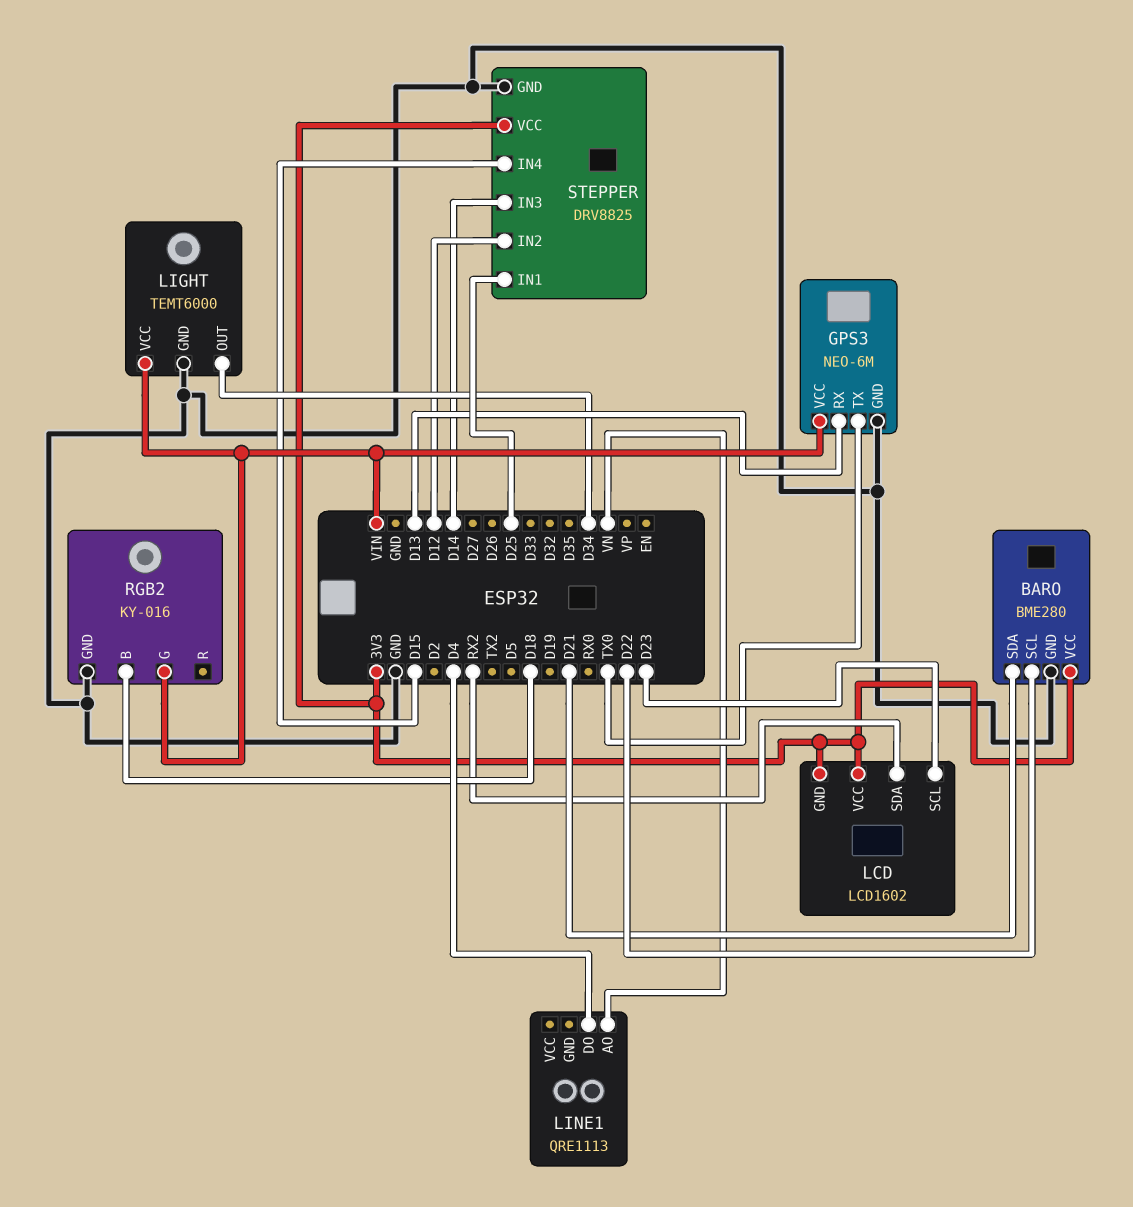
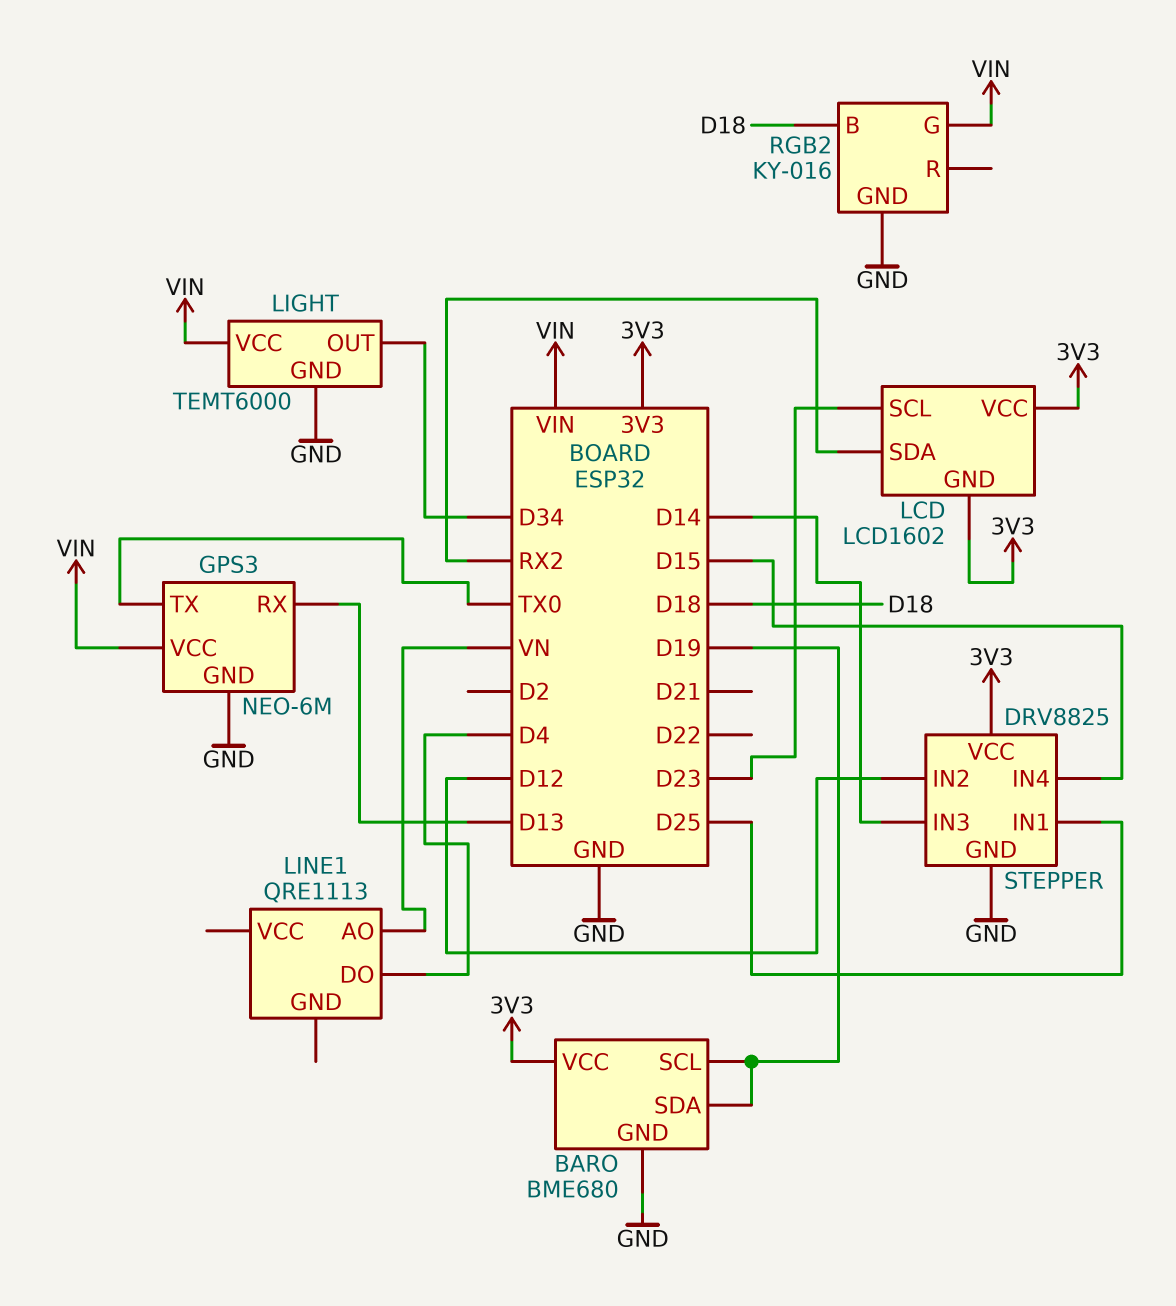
BARO: BME280 -> BME680
BARO pin SCL: D22 -> D19
BARO pin SDA: D21 -> D19

